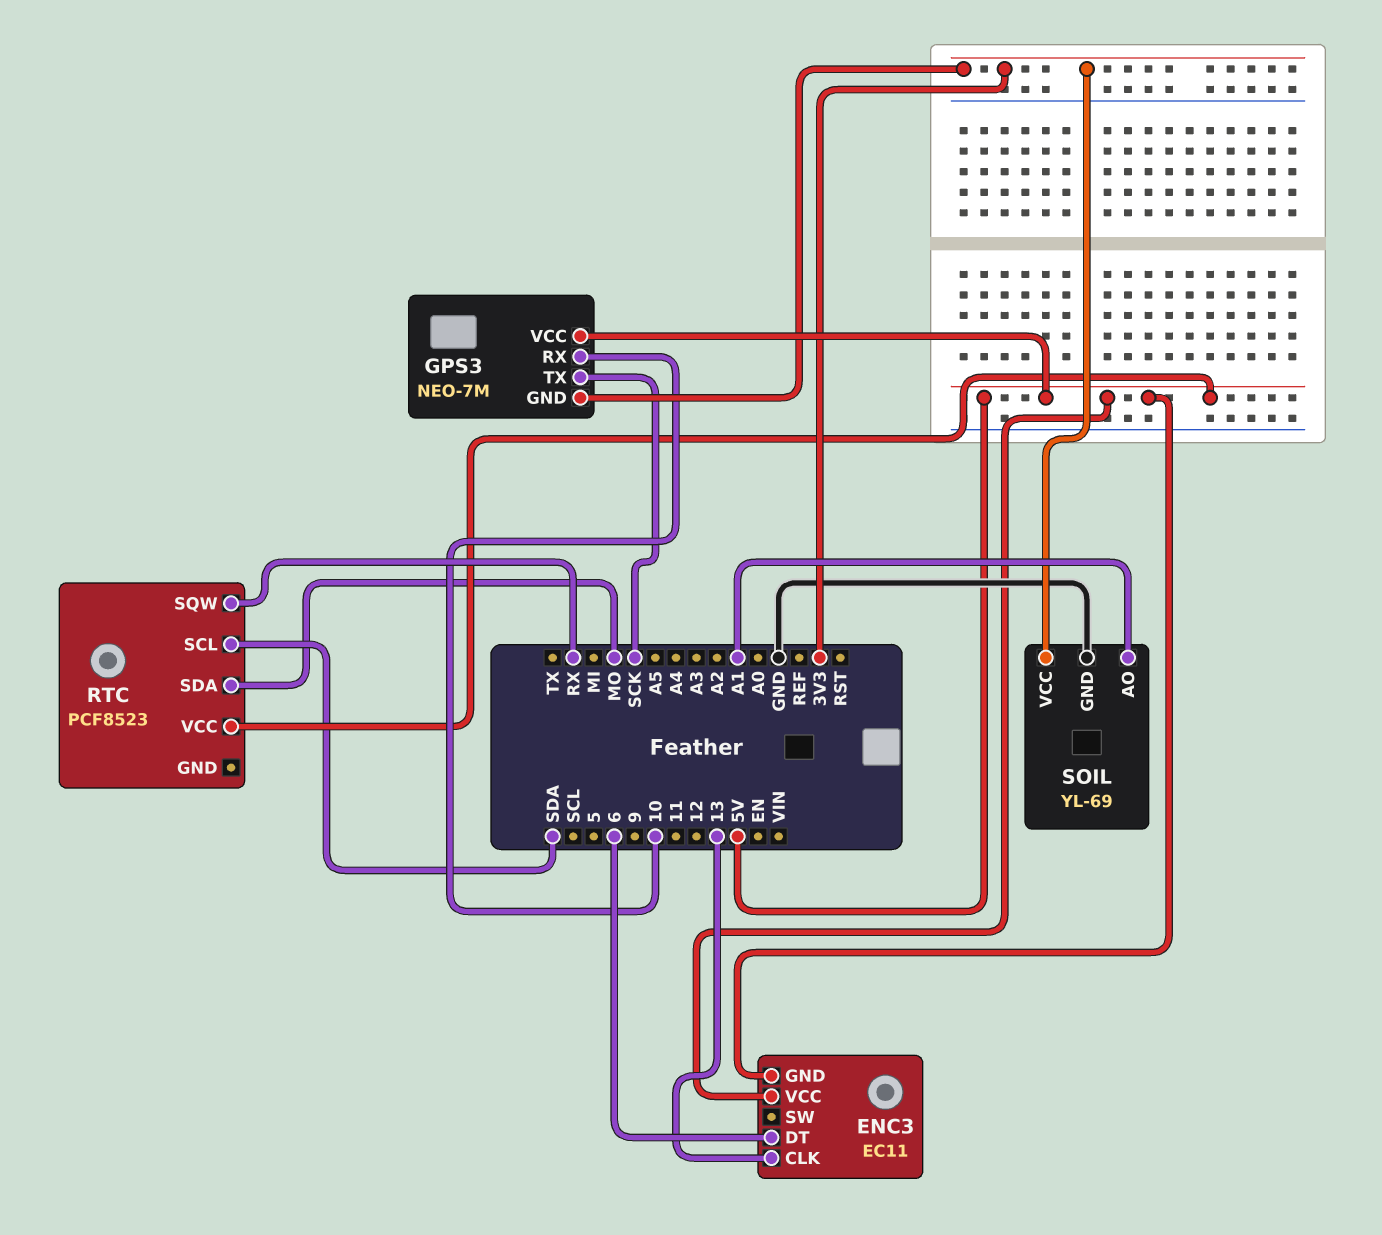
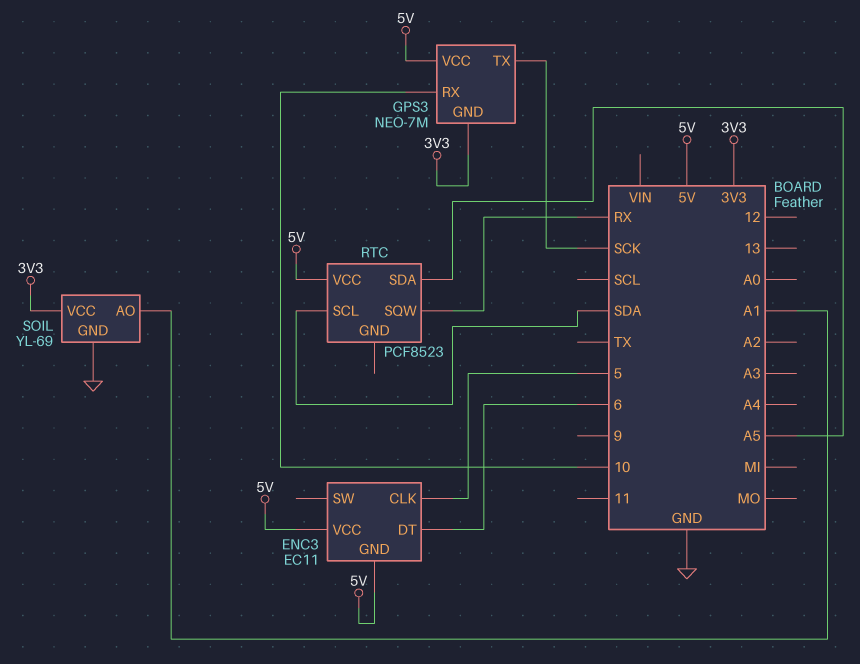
ENC3 pin CLK: 13 -> 5
RTC pin SDA: MO -> A5

